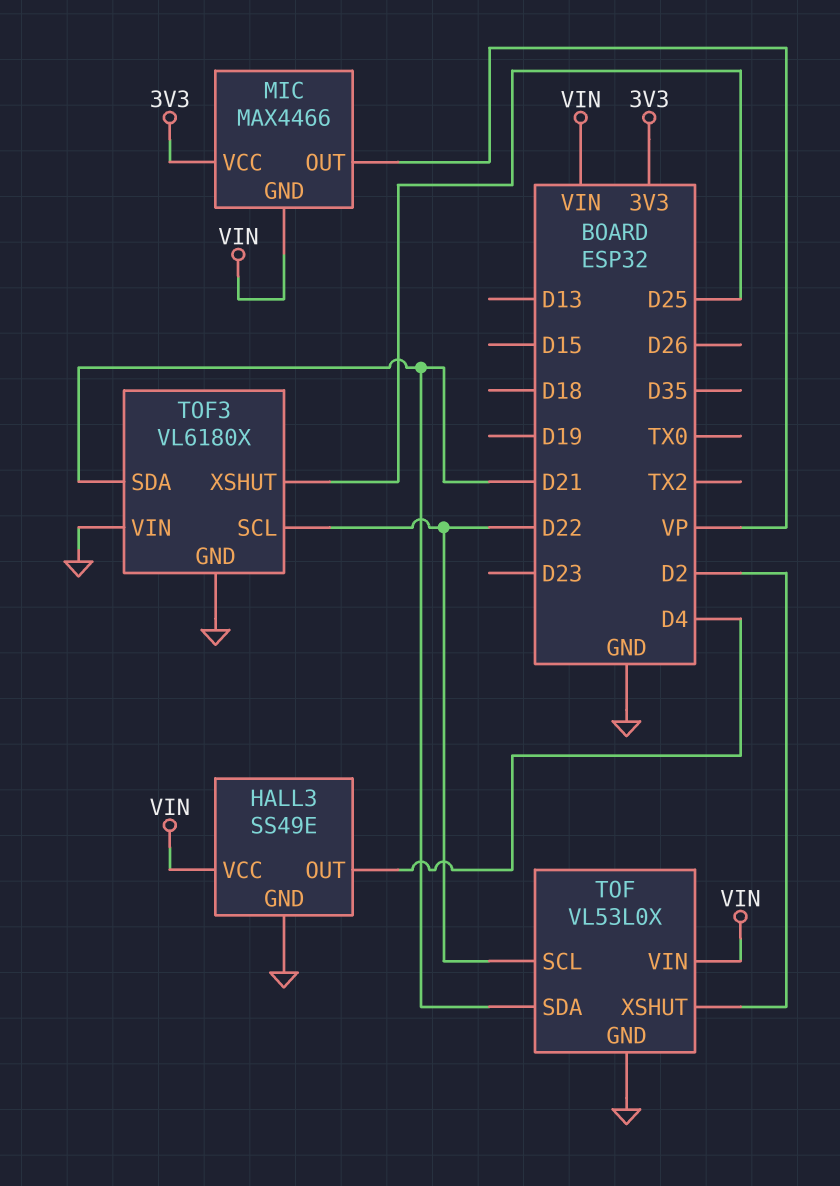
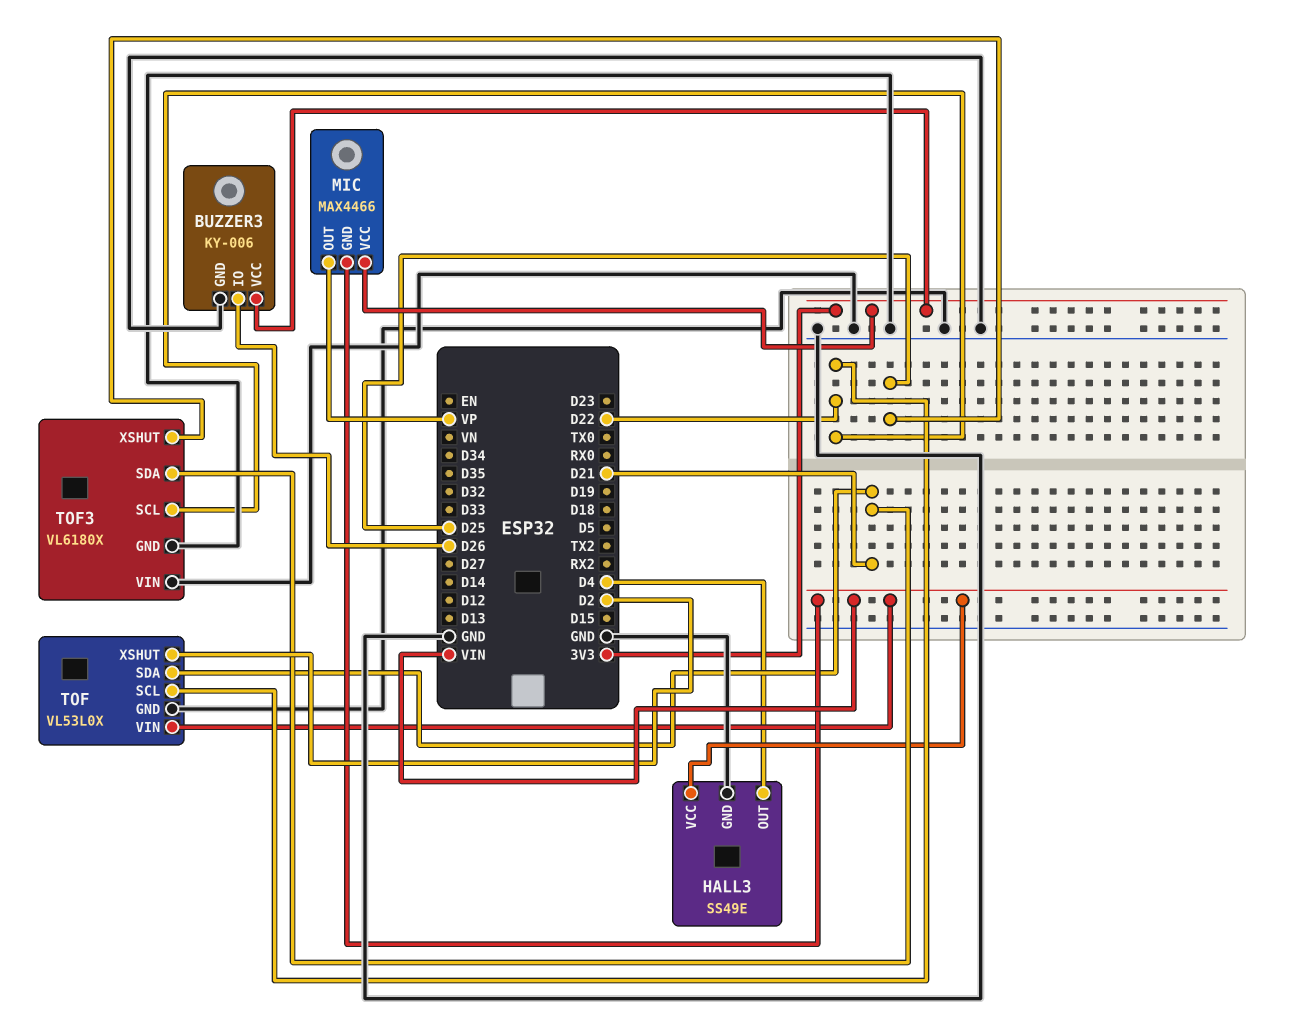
BUZZER3: none -> KY-006
BUZZER3 pin GND: none -> GND
BUZZER3 pin IO: none -> D26
BUZZER3 pin VCC: none -> 3V3

